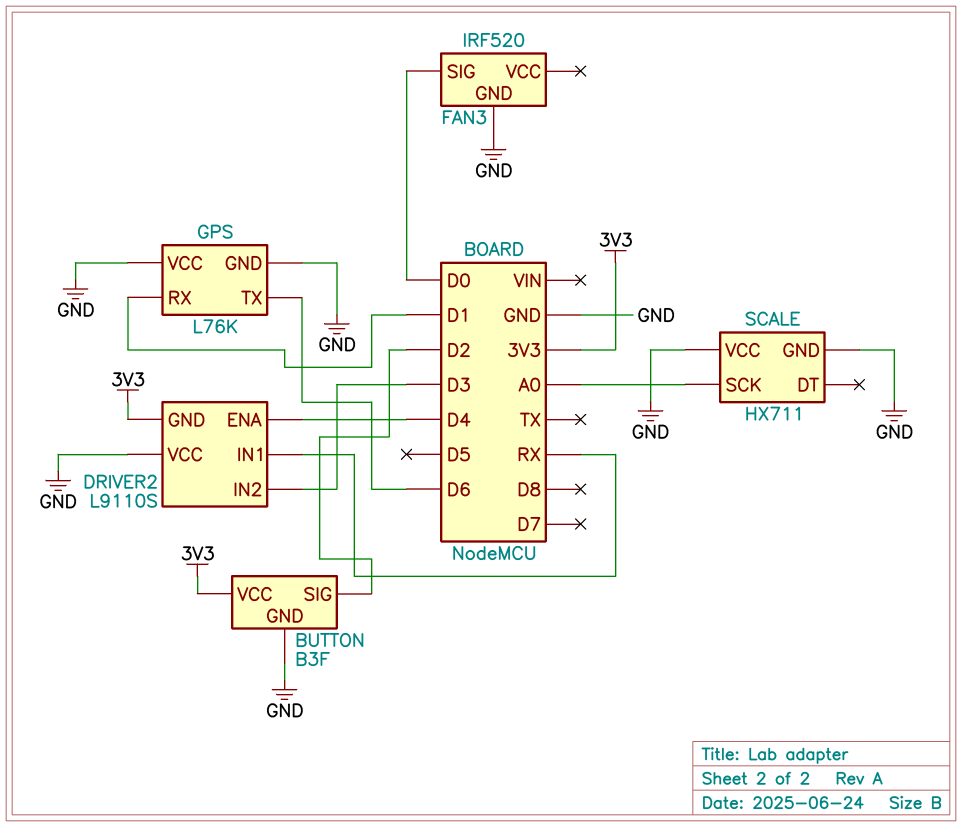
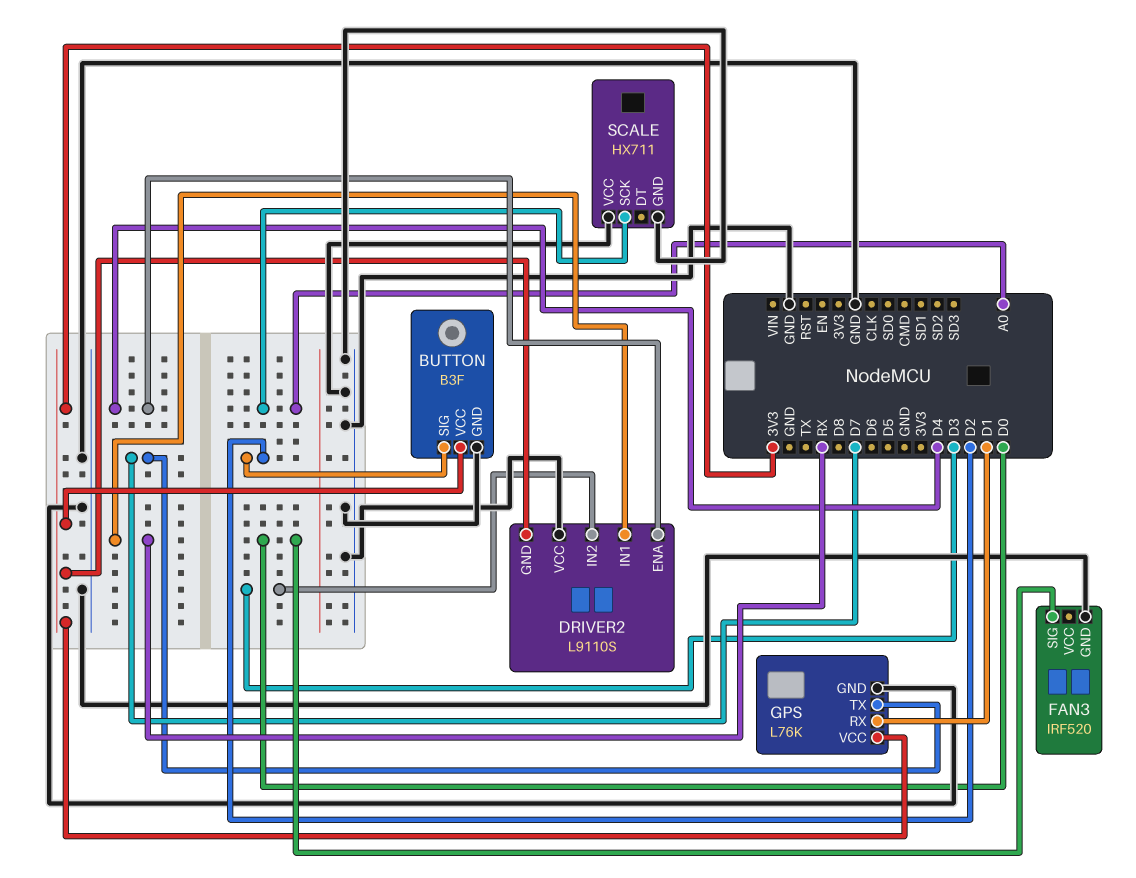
GPS pin TX: D6 -> D7
GPS pin VCC: GND -> 3V3

